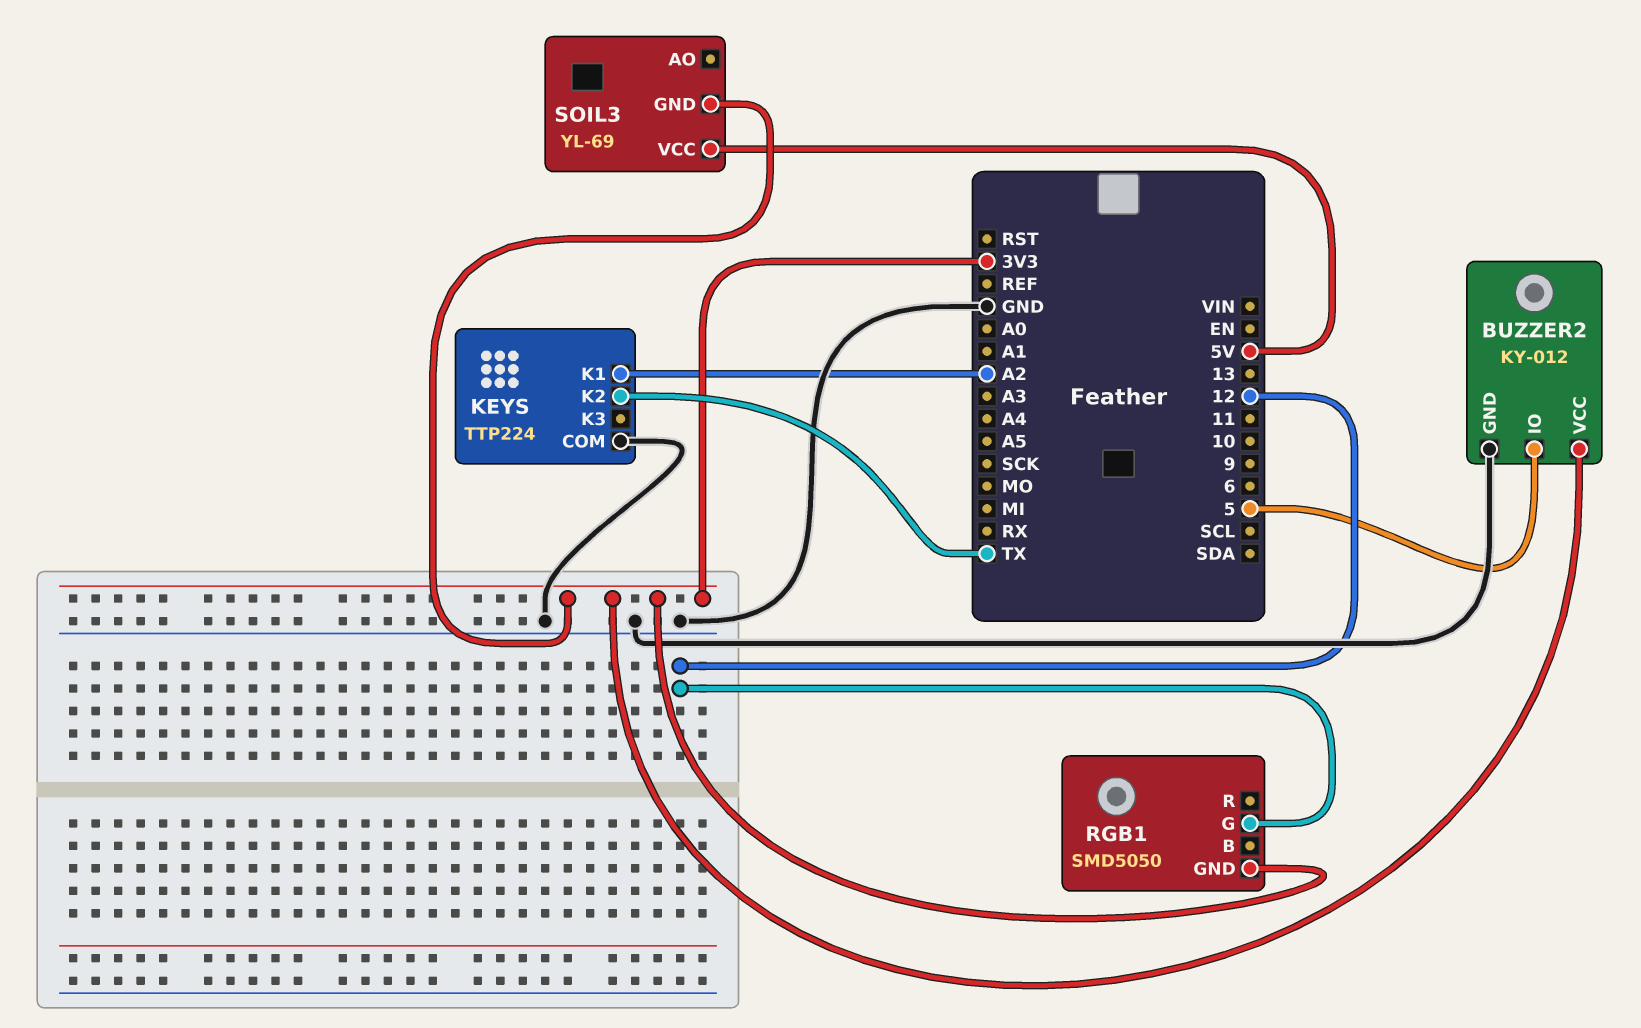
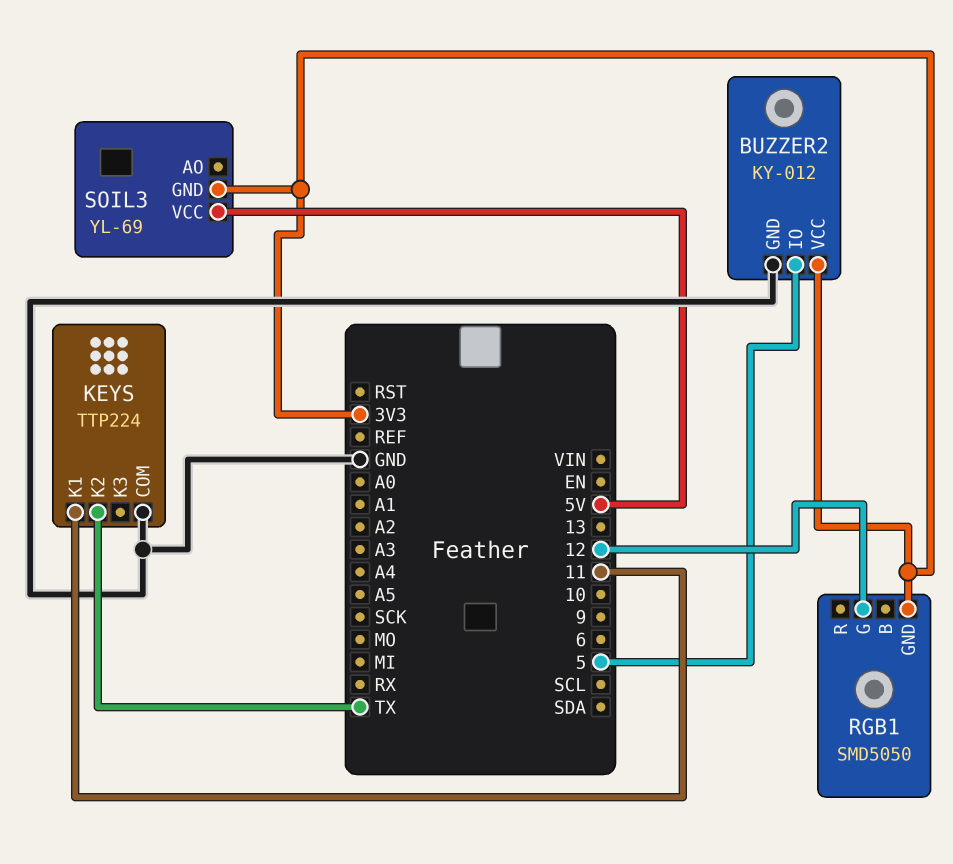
KEYS pin K1: A2 -> 11

